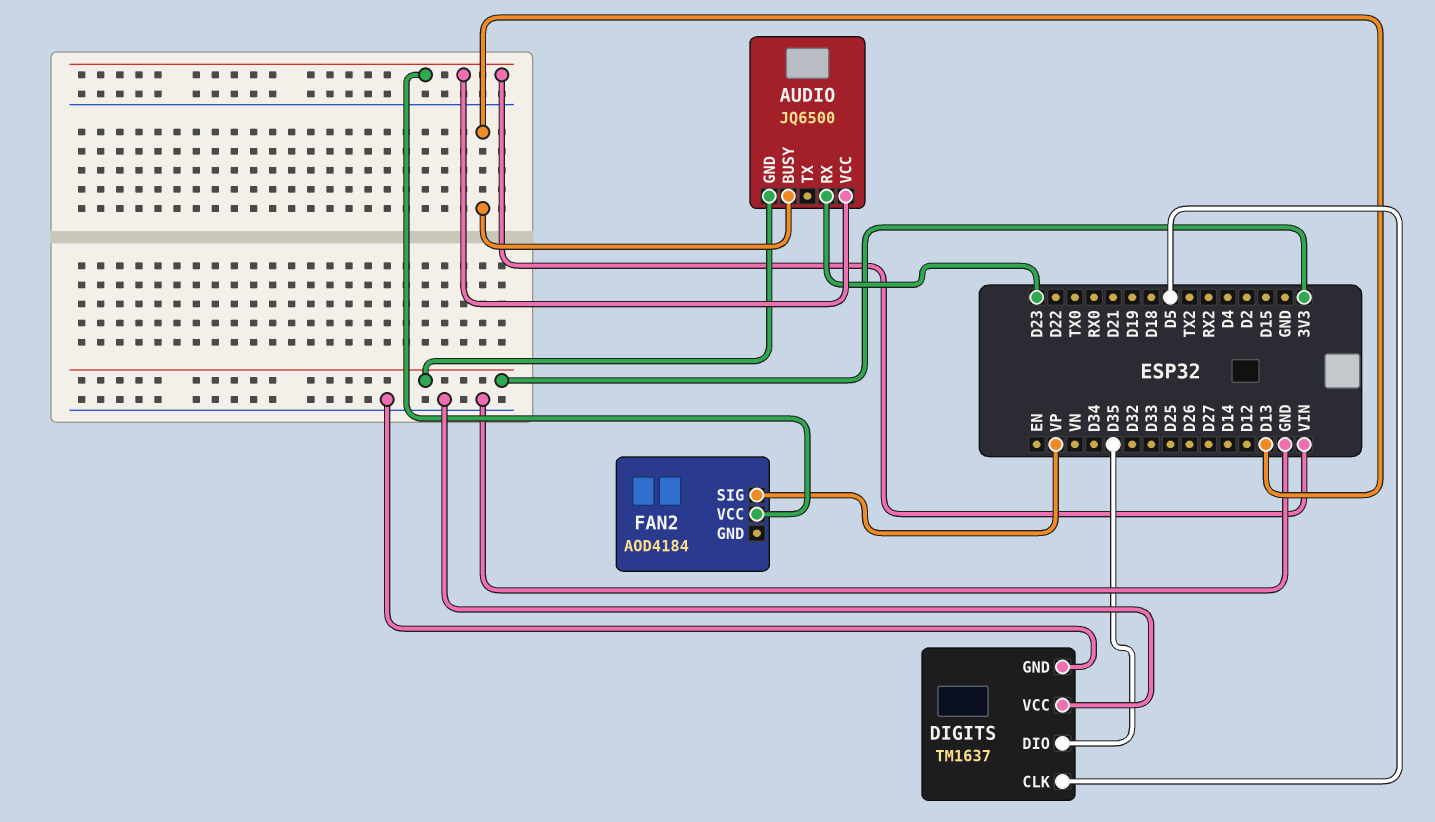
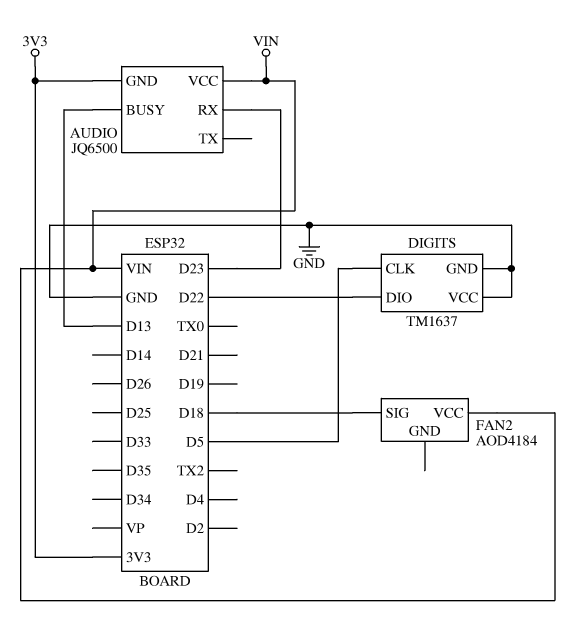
DIGITS pin DIO: D35 -> D22
FAN2 pin SIG: VP -> D18

